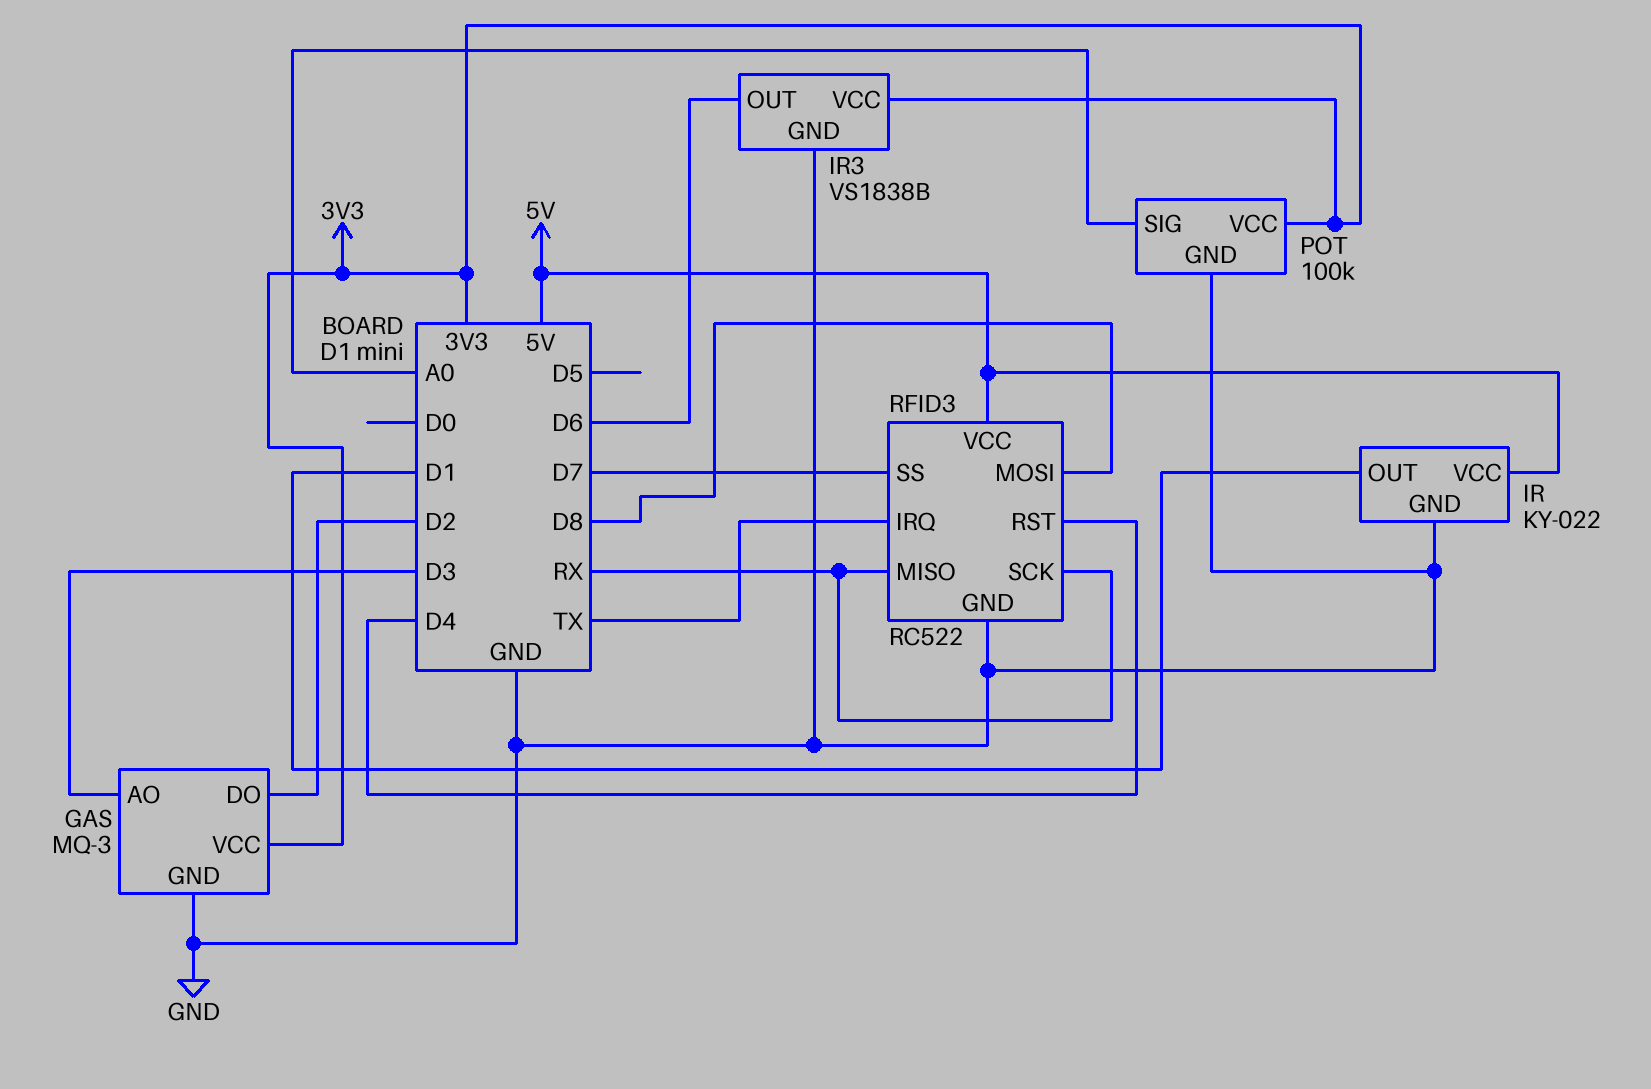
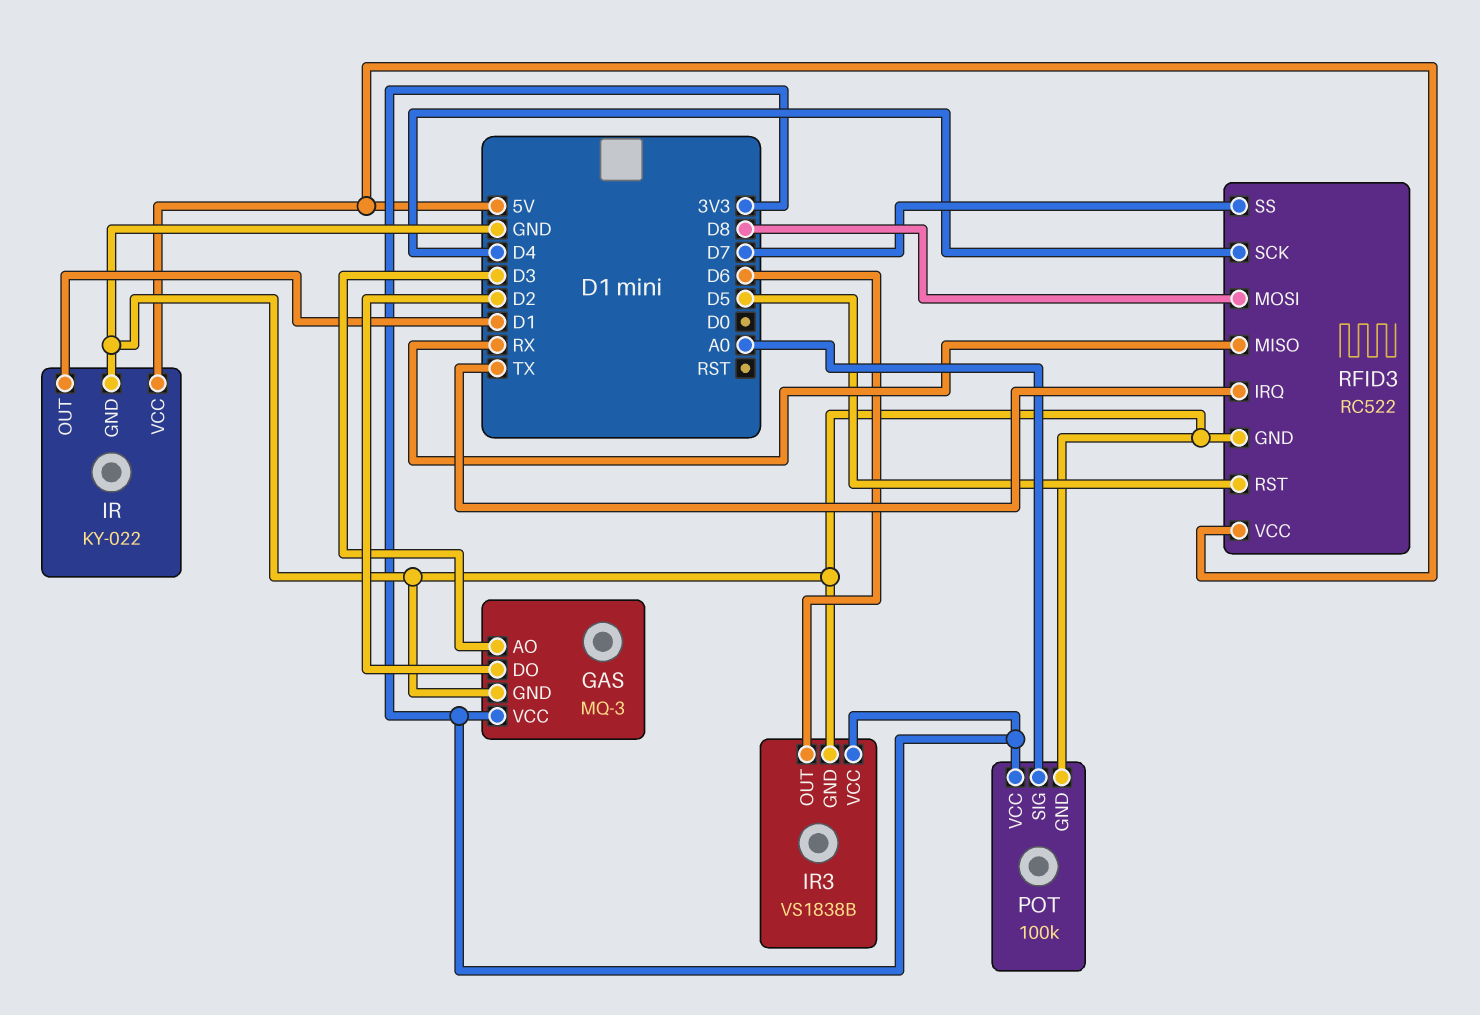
RFID3 pin RST: D4 -> D5
RFID3 pin SCK: RX -> D4

